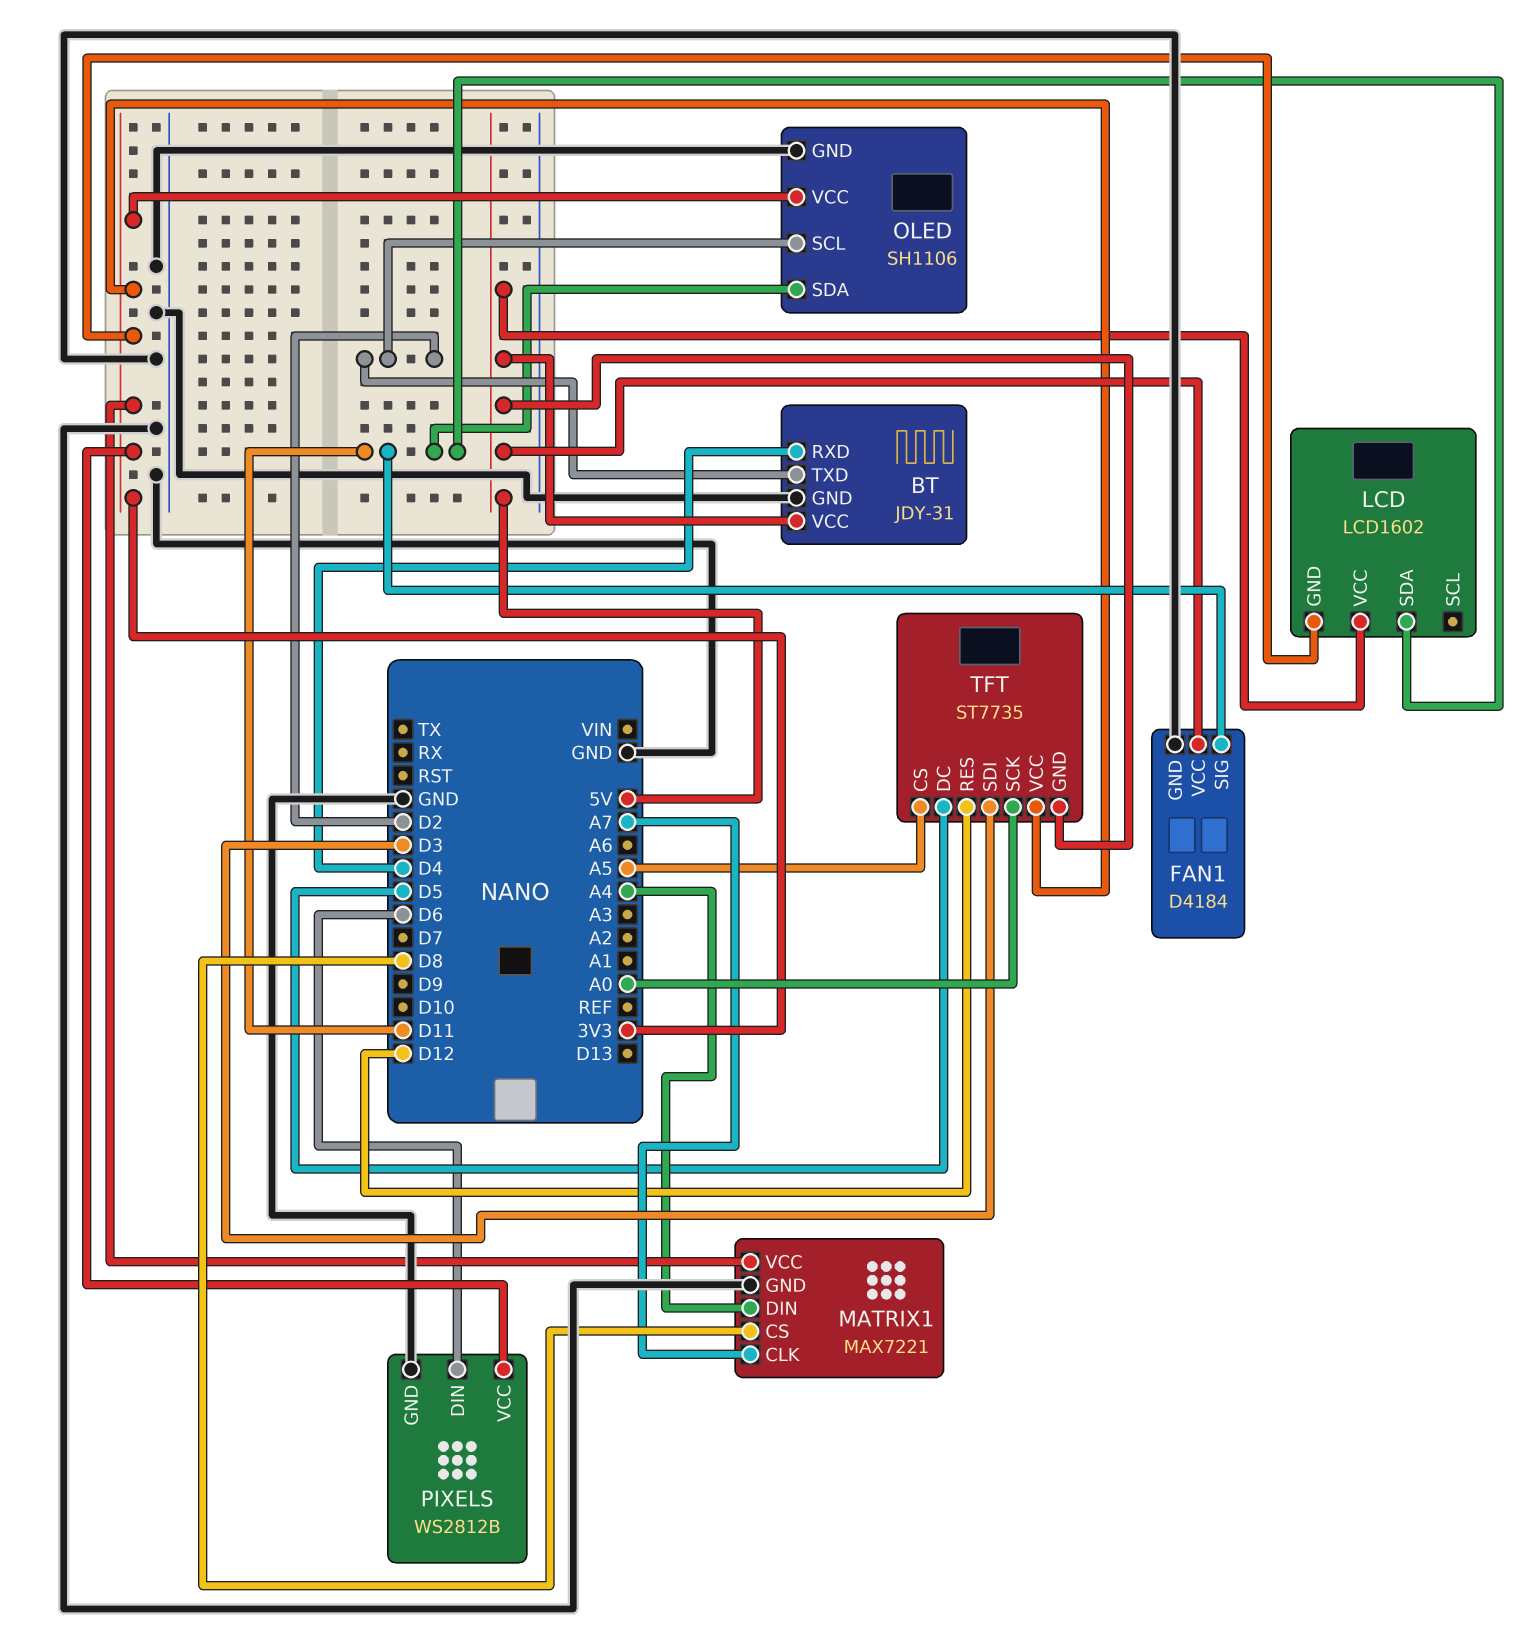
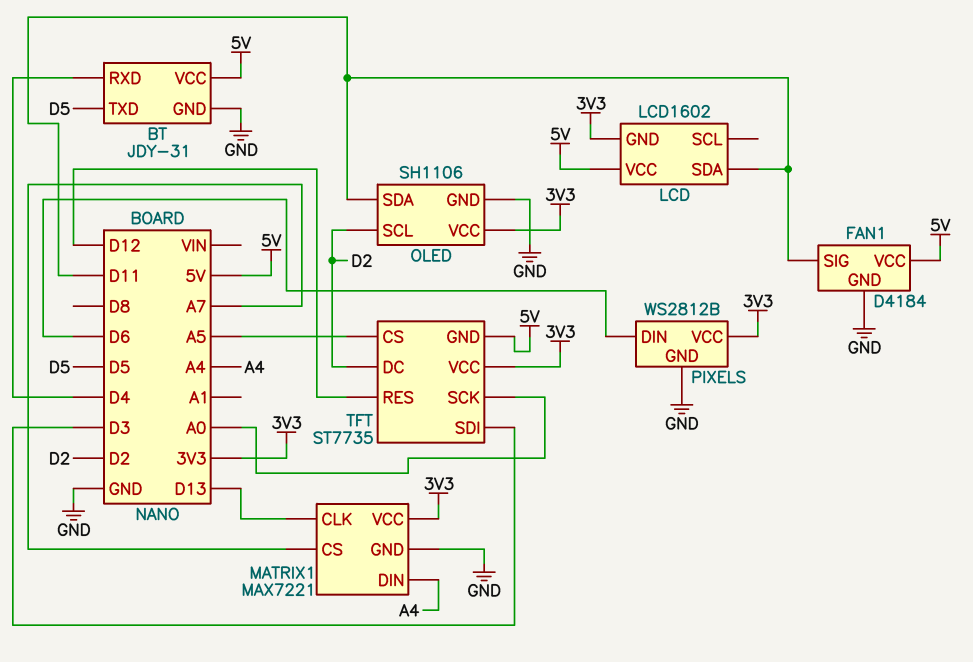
BT pin TXD: D2 -> D5
MATRIX1 pin CLK: A7 -> D13
MATRIX1 pin CS: D8 -> A7
TFT pin DC: D5 -> D2

